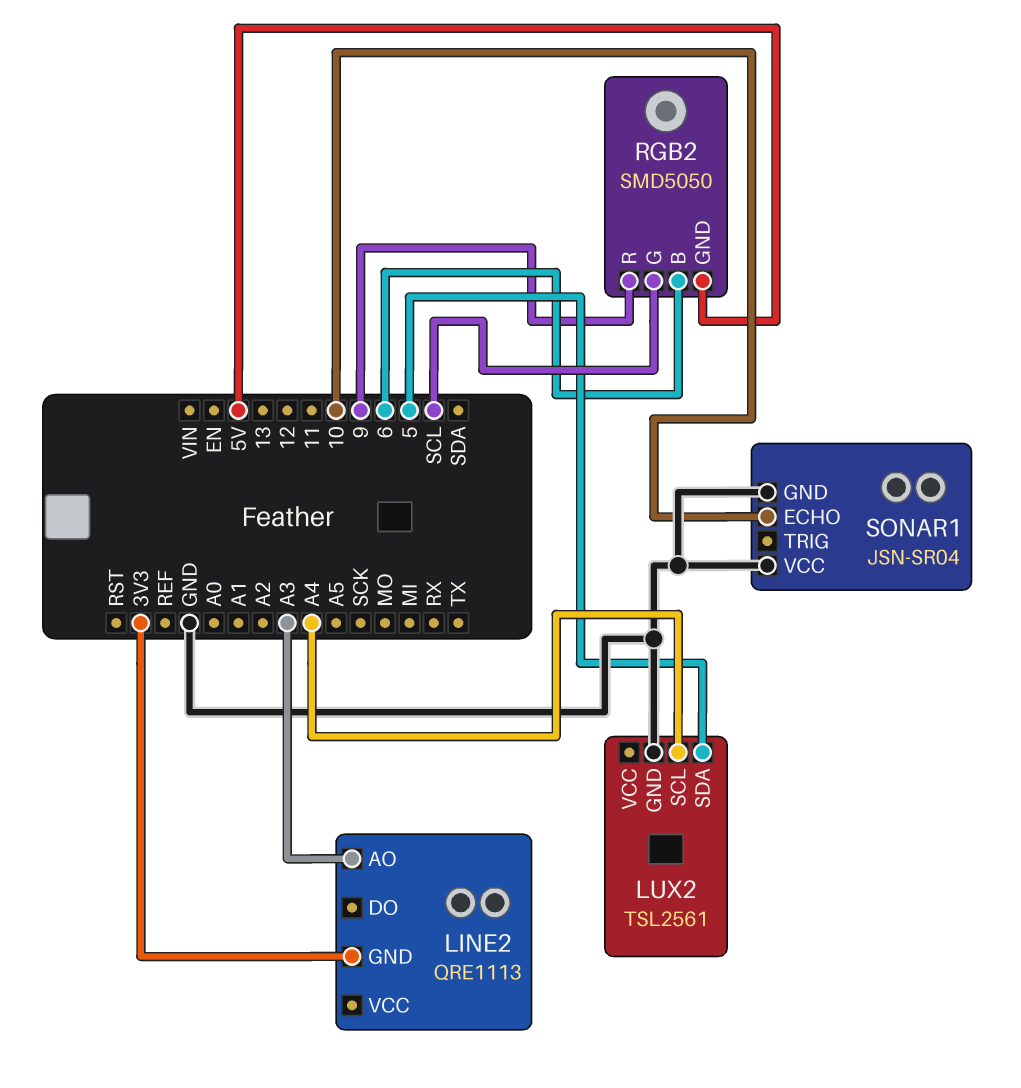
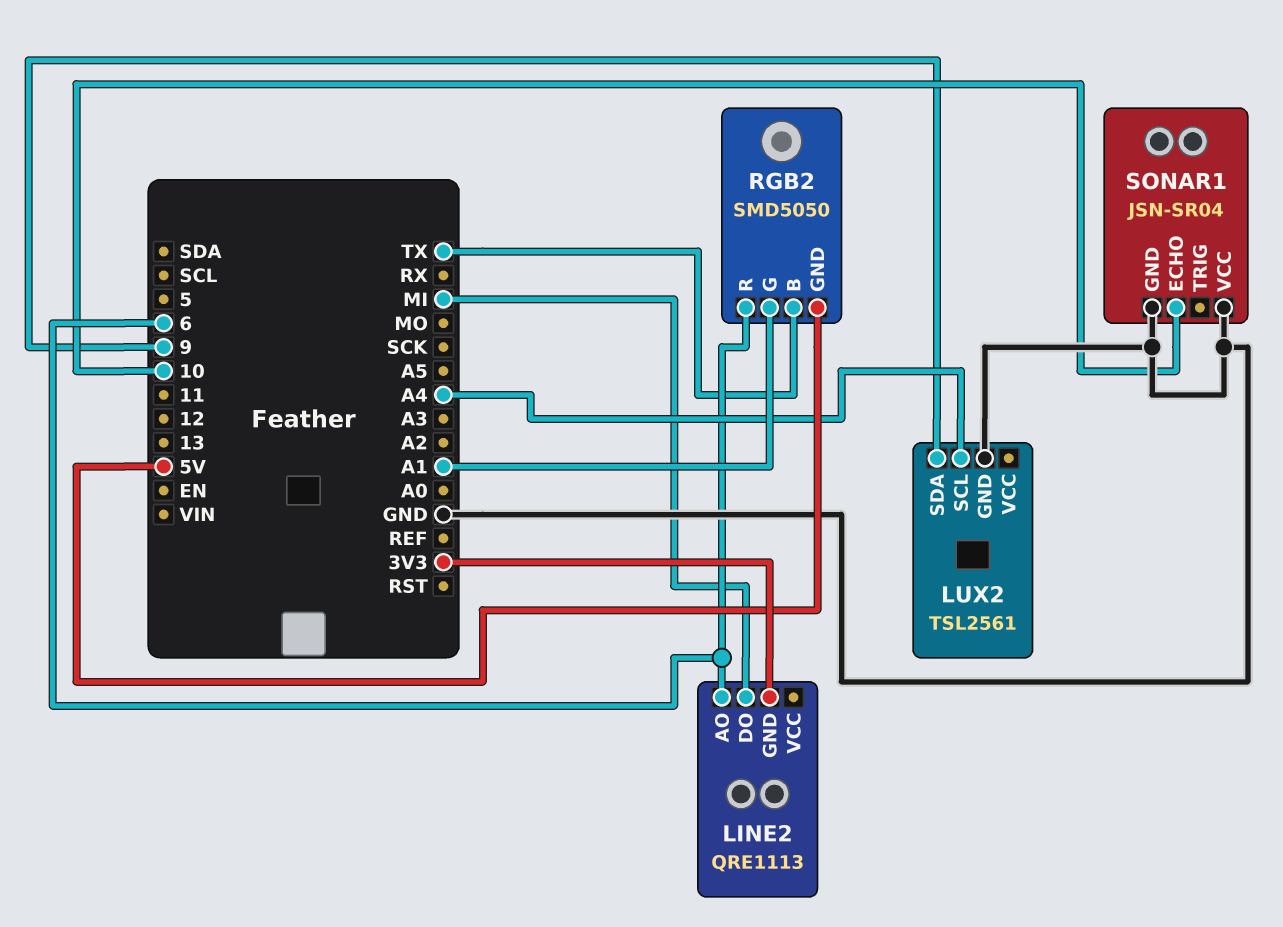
LINE2 pin AO: A3 -> 6
LINE2 pin DO: none -> MI
LUX2 pin SDA: 5 -> 9
RGB2 pin B: 6 -> TX
RGB2 pin G: SCL -> A1
RGB2 pin R: 9 -> 6

